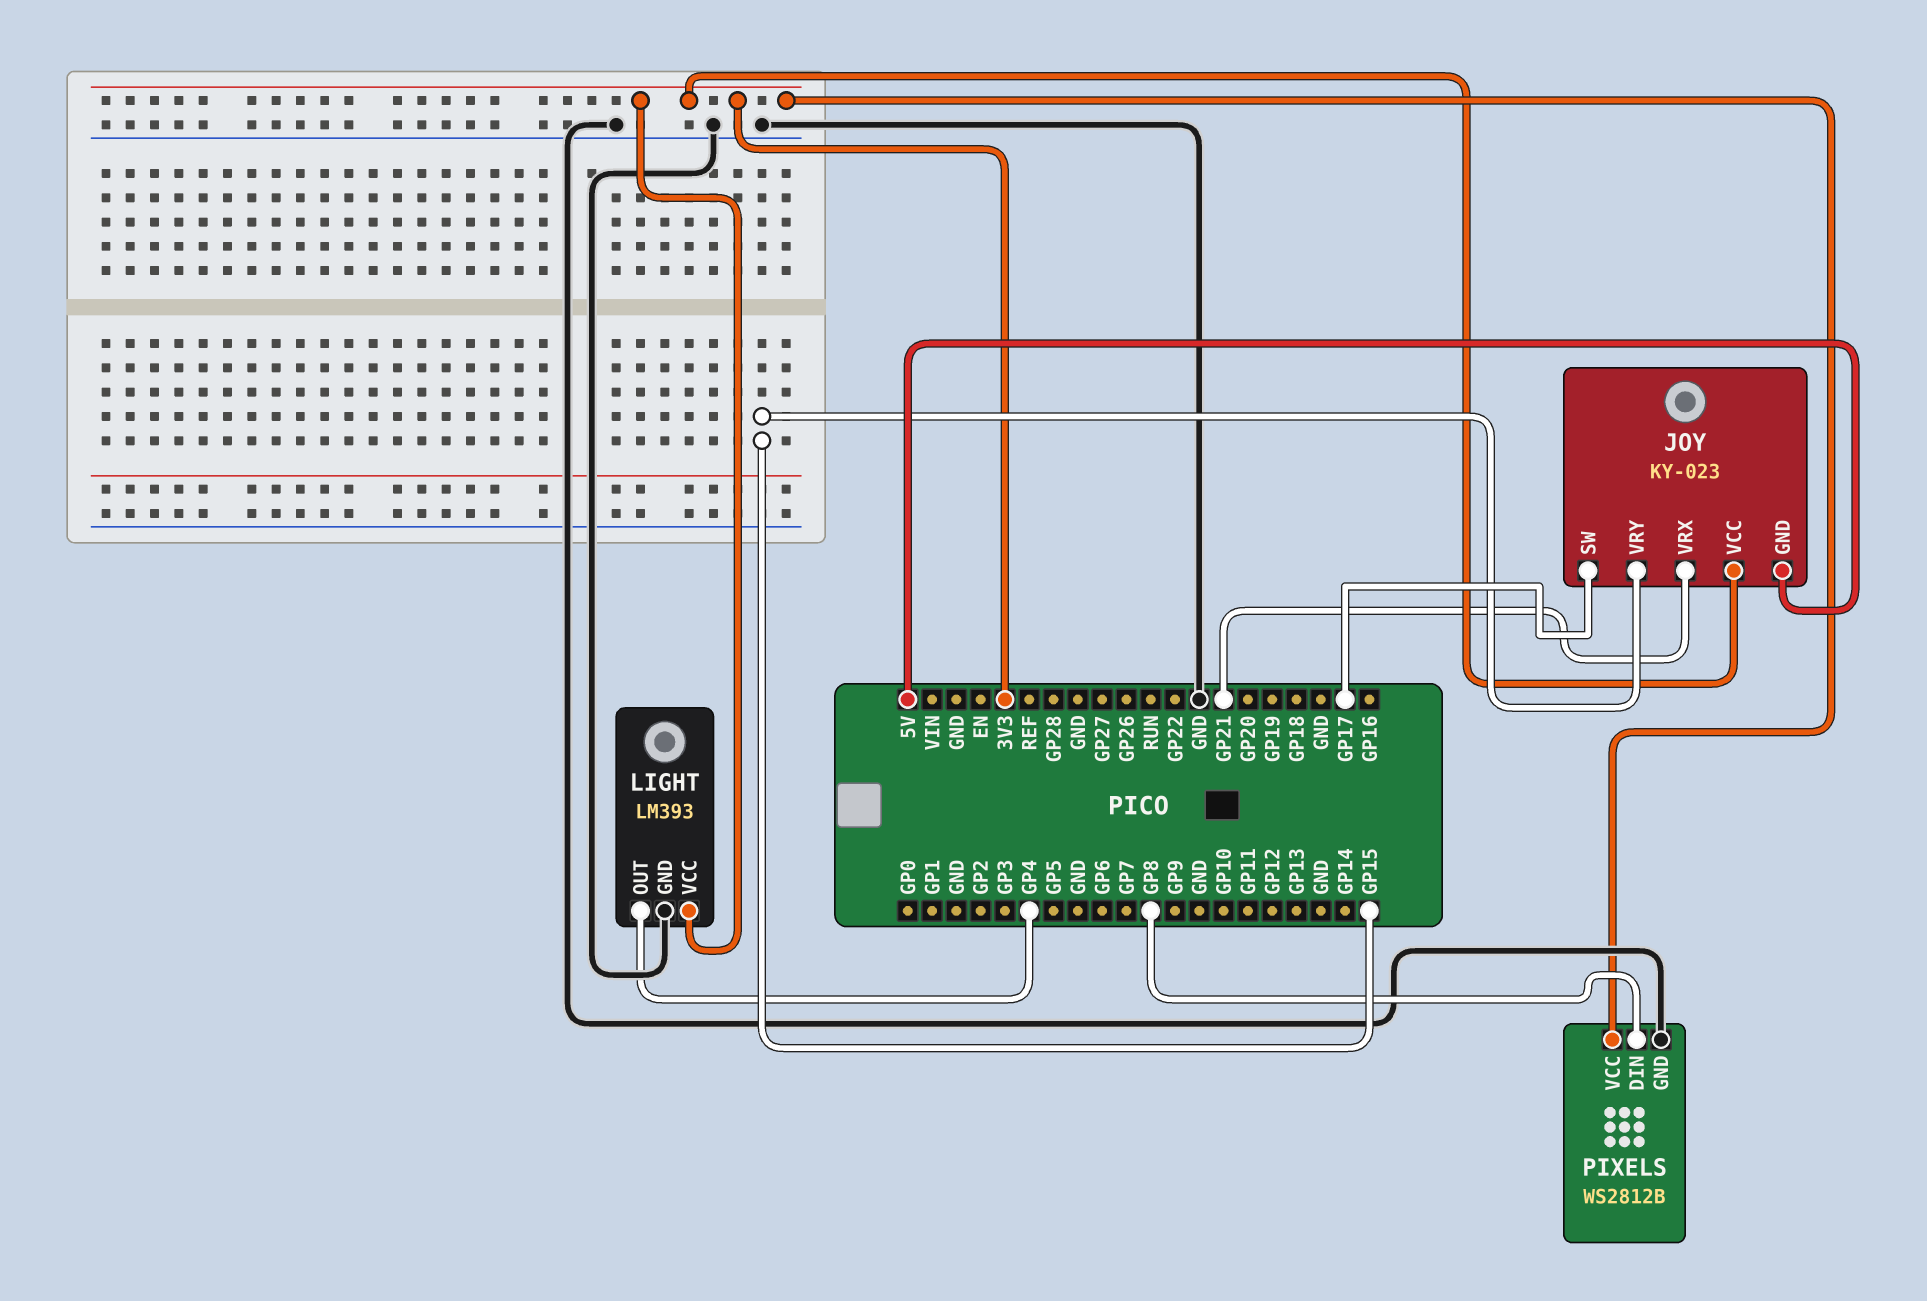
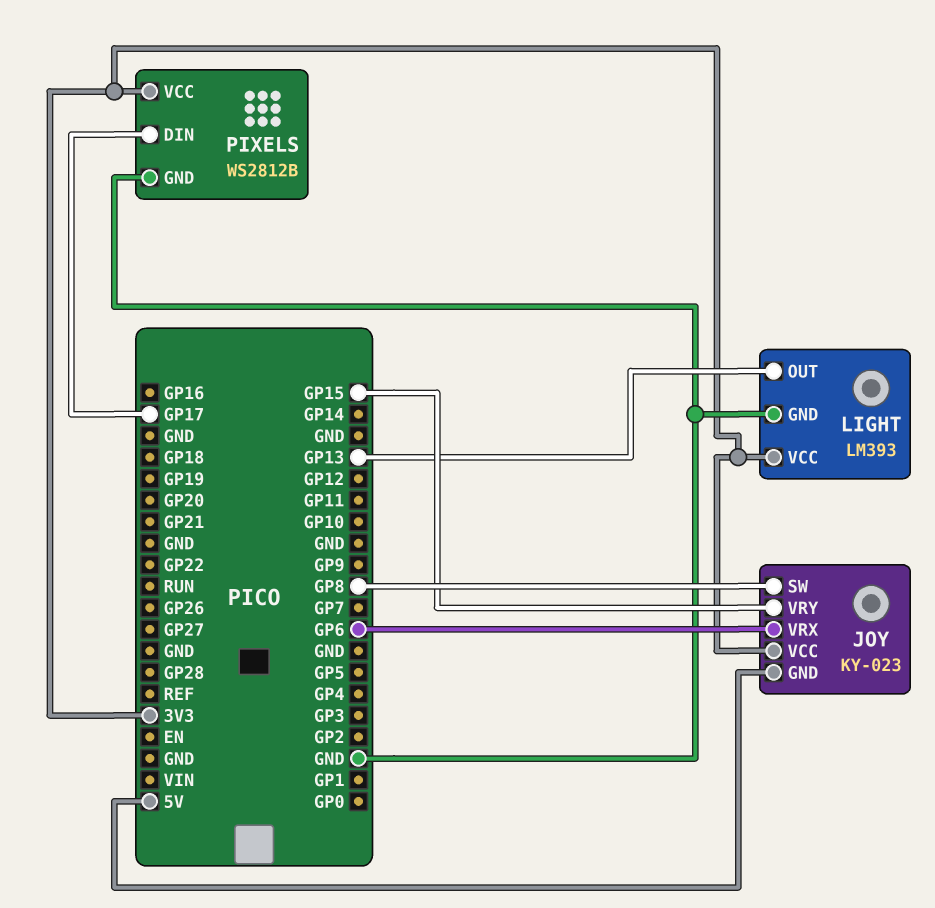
JOY pin SW: GP17 -> GP8
JOY pin VRX: GP21 -> GP6
LIGHT pin OUT: GP4 -> GP13
PIXELS pin DIN: GP8 -> GP17

